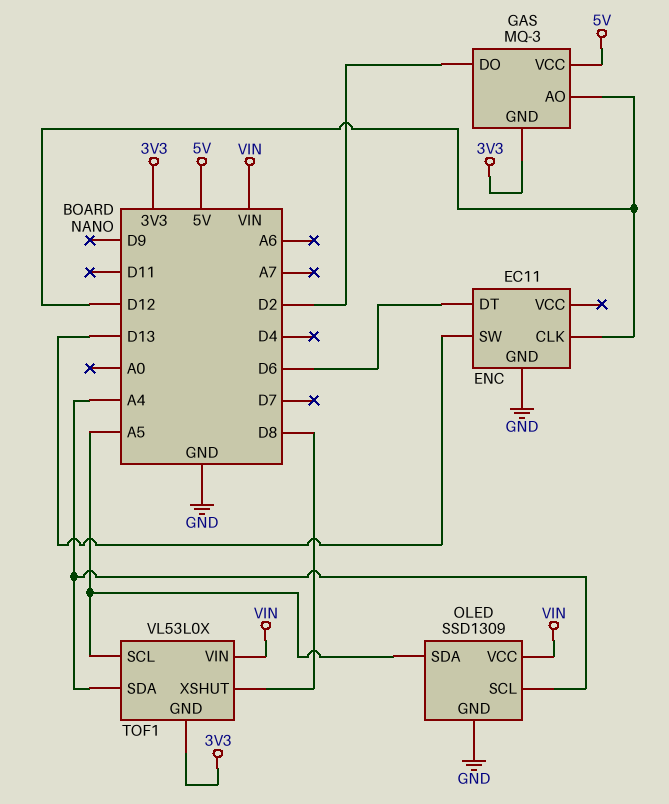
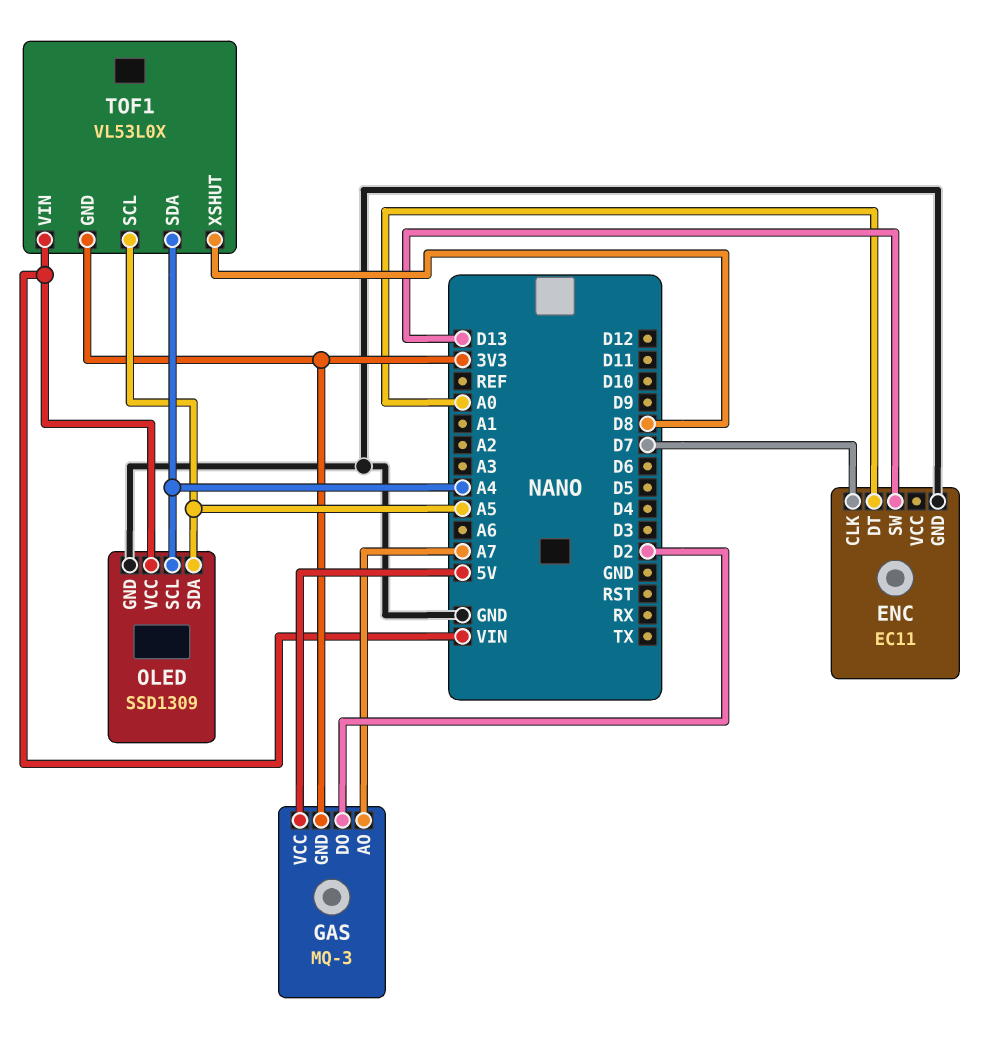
ENC pin CLK: D12 -> D7
ENC pin DT: D6 -> A0
GAS pin AO: D12 -> A7

